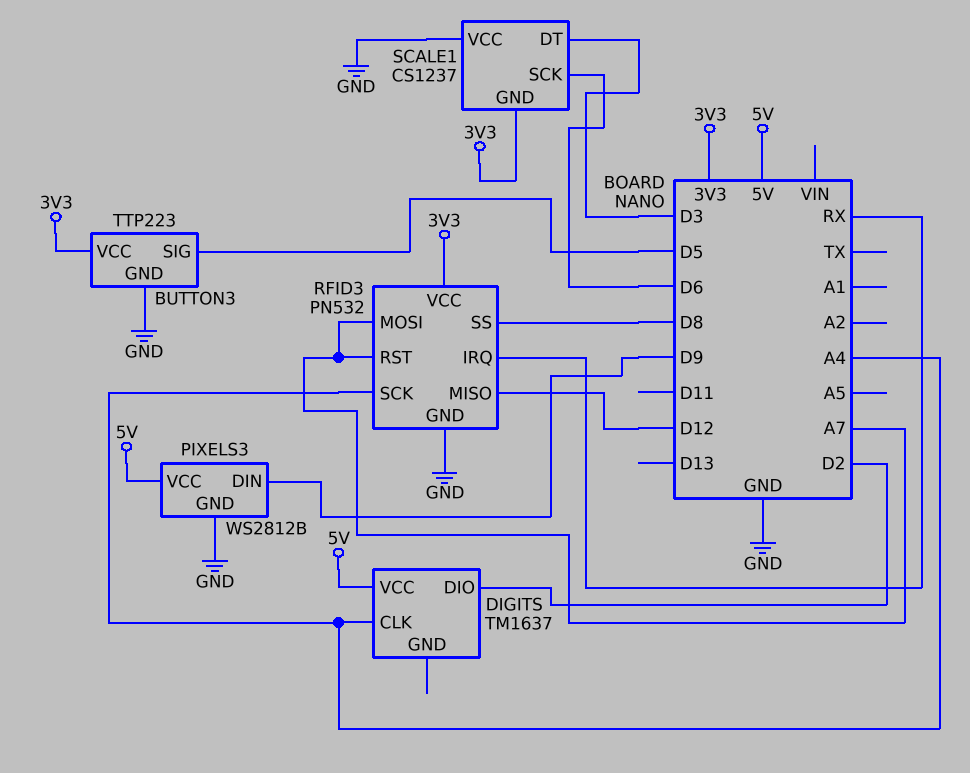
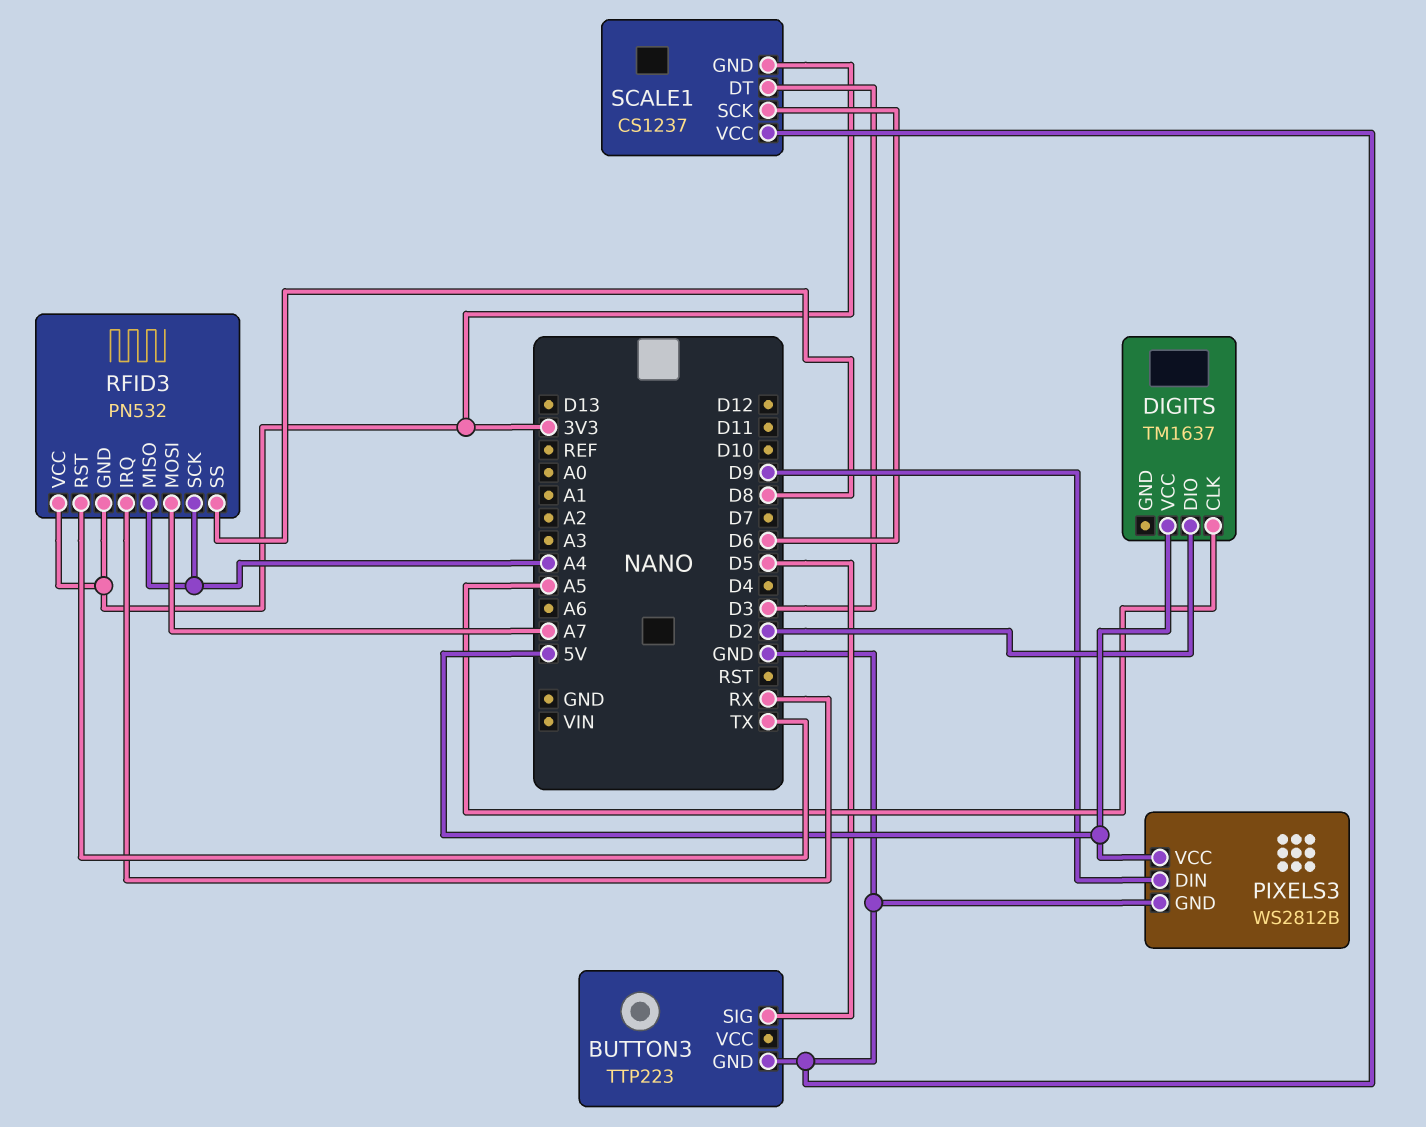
BUTTON3 pin VCC: 3V3 -> none
DIGITS pin CLK: A4 -> A5
RFID3 pin GND: GND -> 3V3
RFID3 pin MISO: D12 -> A4
RFID3 pin RST: A7 -> TX

